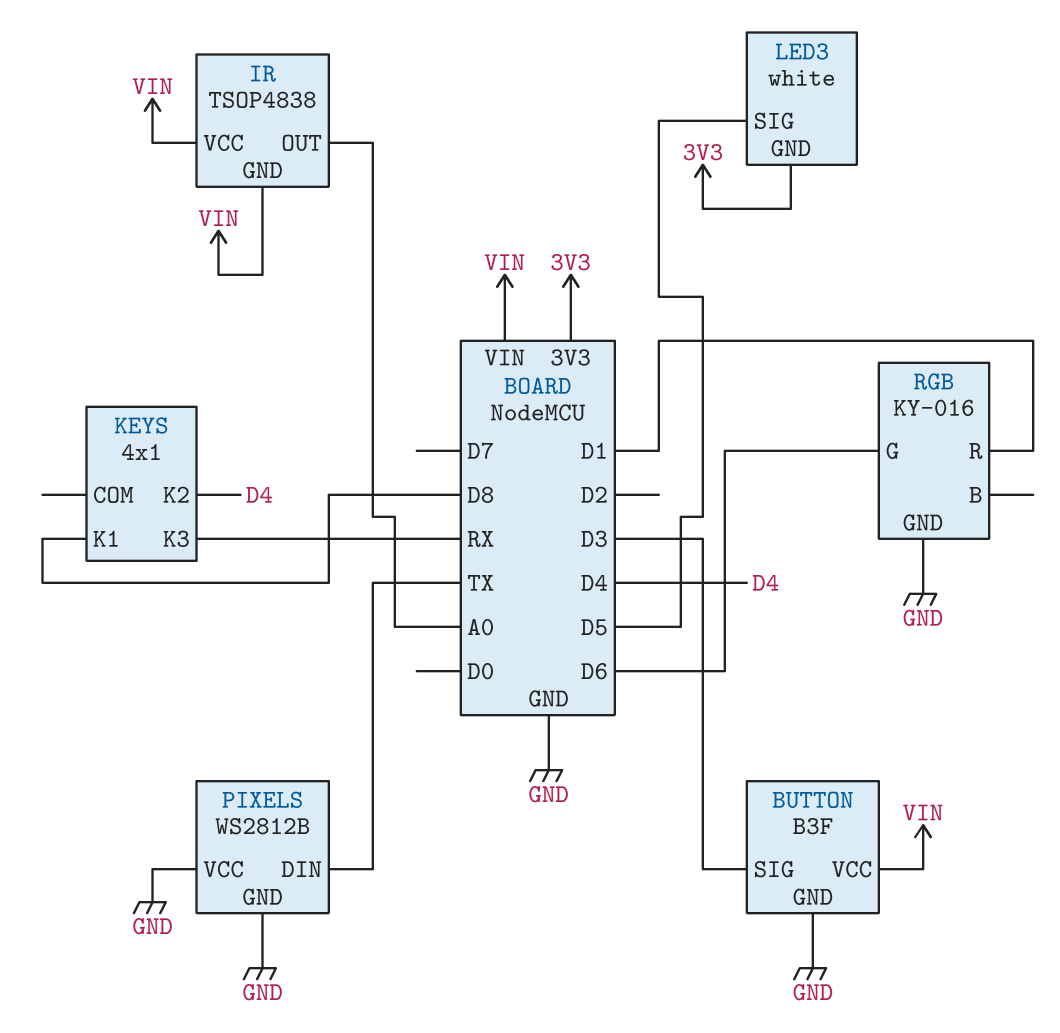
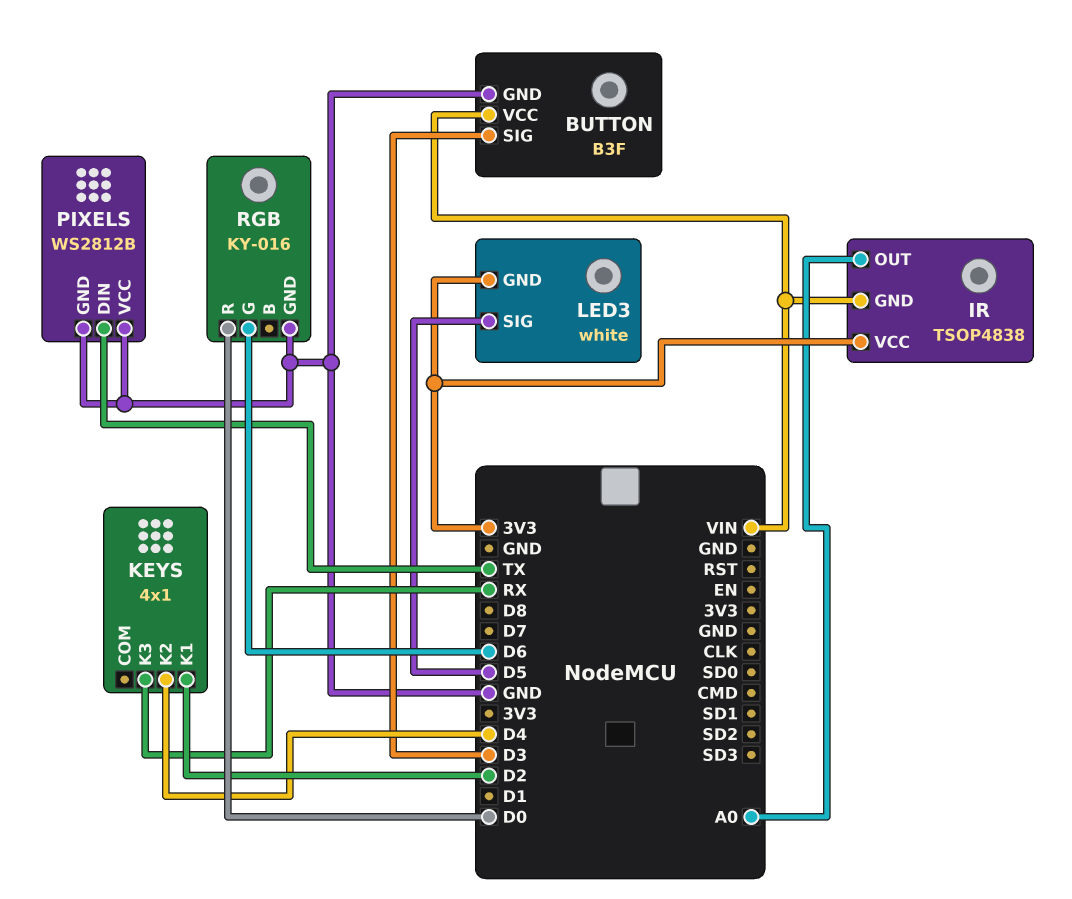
IR pin VCC: VIN -> 3V3
KEYS pin K1: D8 -> D2
RGB pin R: D1 -> D0

